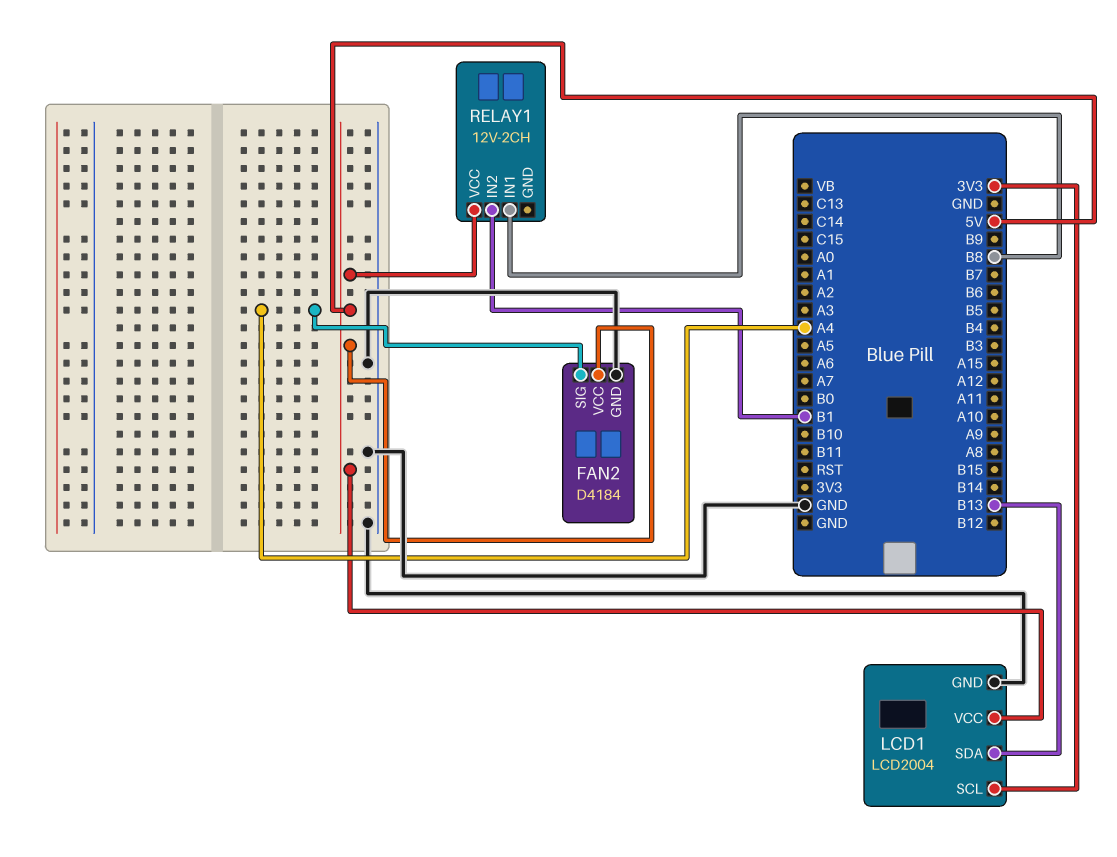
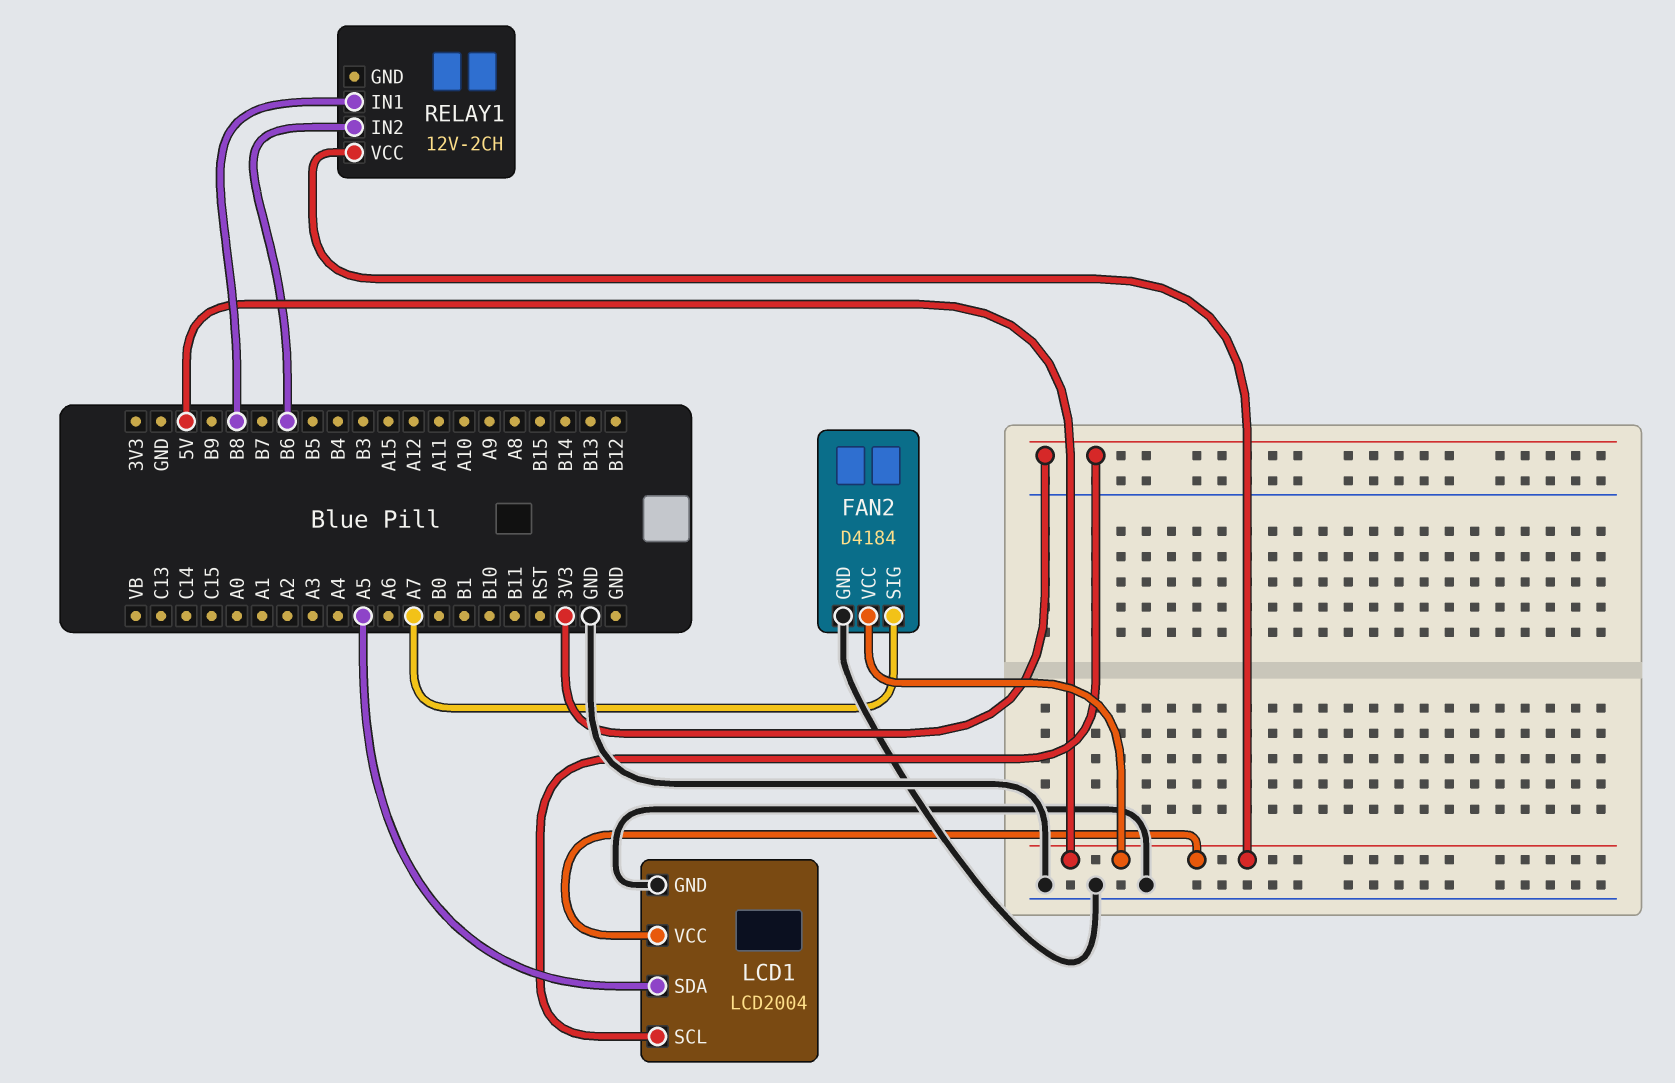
FAN2 pin SIG: A4 -> A7
LCD1 pin SDA: B13 -> A5
RELAY1 pin IN2: B1 -> B6

